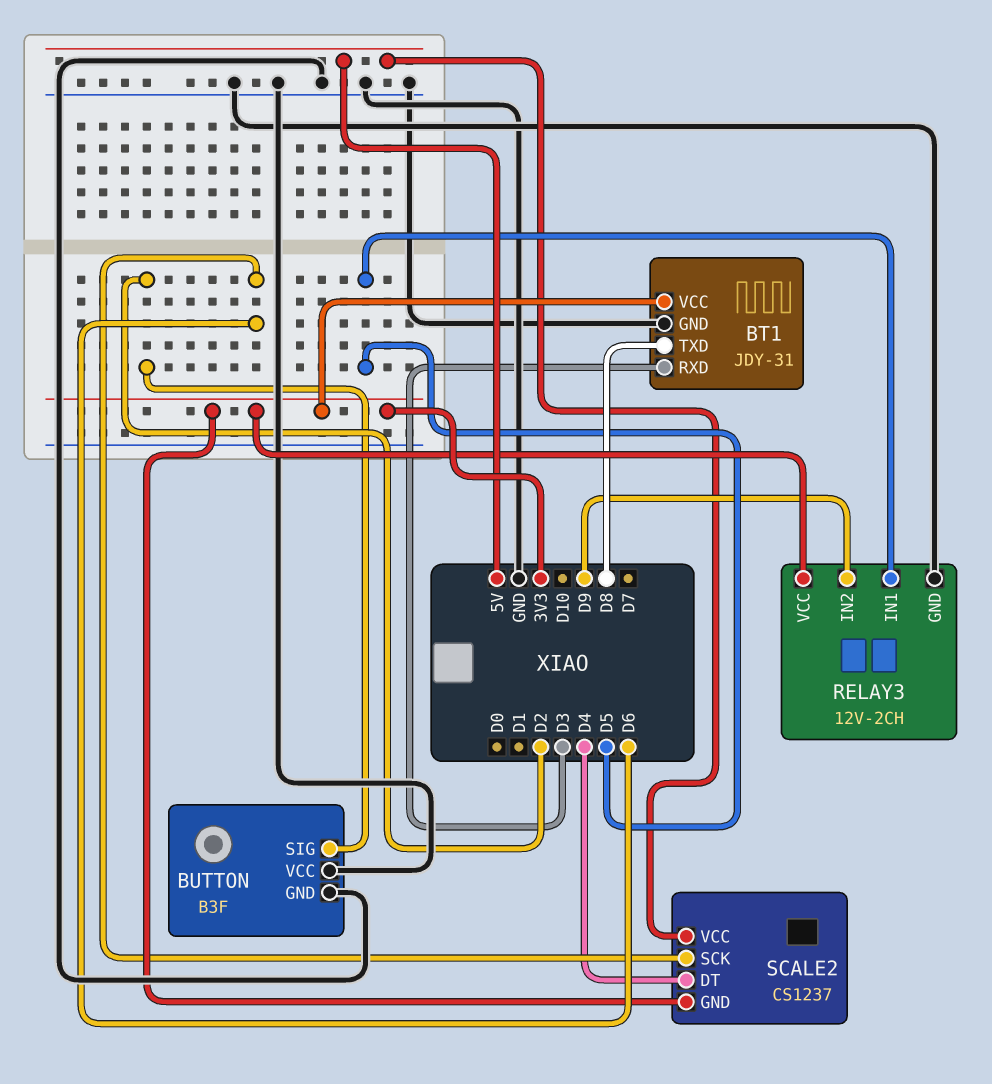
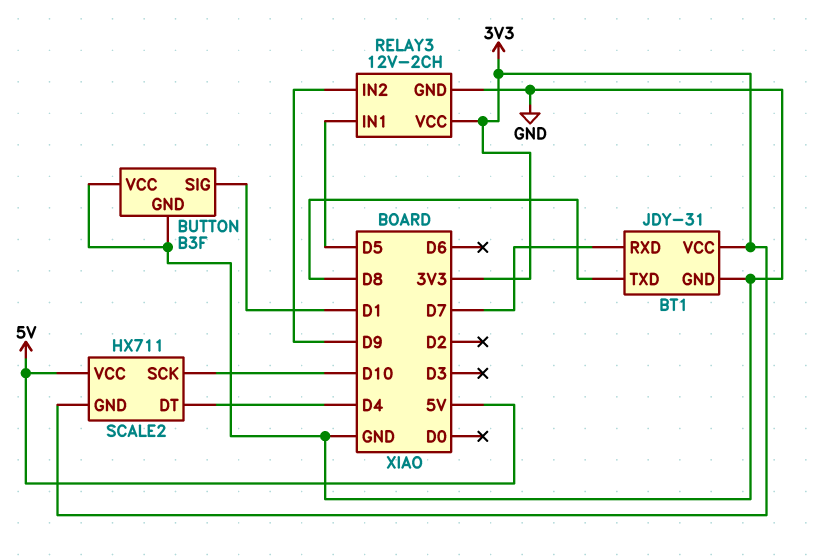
BT1 pin RXD: D3 -> D7
BUTTON pin SIG: D2 -> D1
SCALE2: CS1237 -> HX711
SCALE2 pin SCK: D6 -> D10

